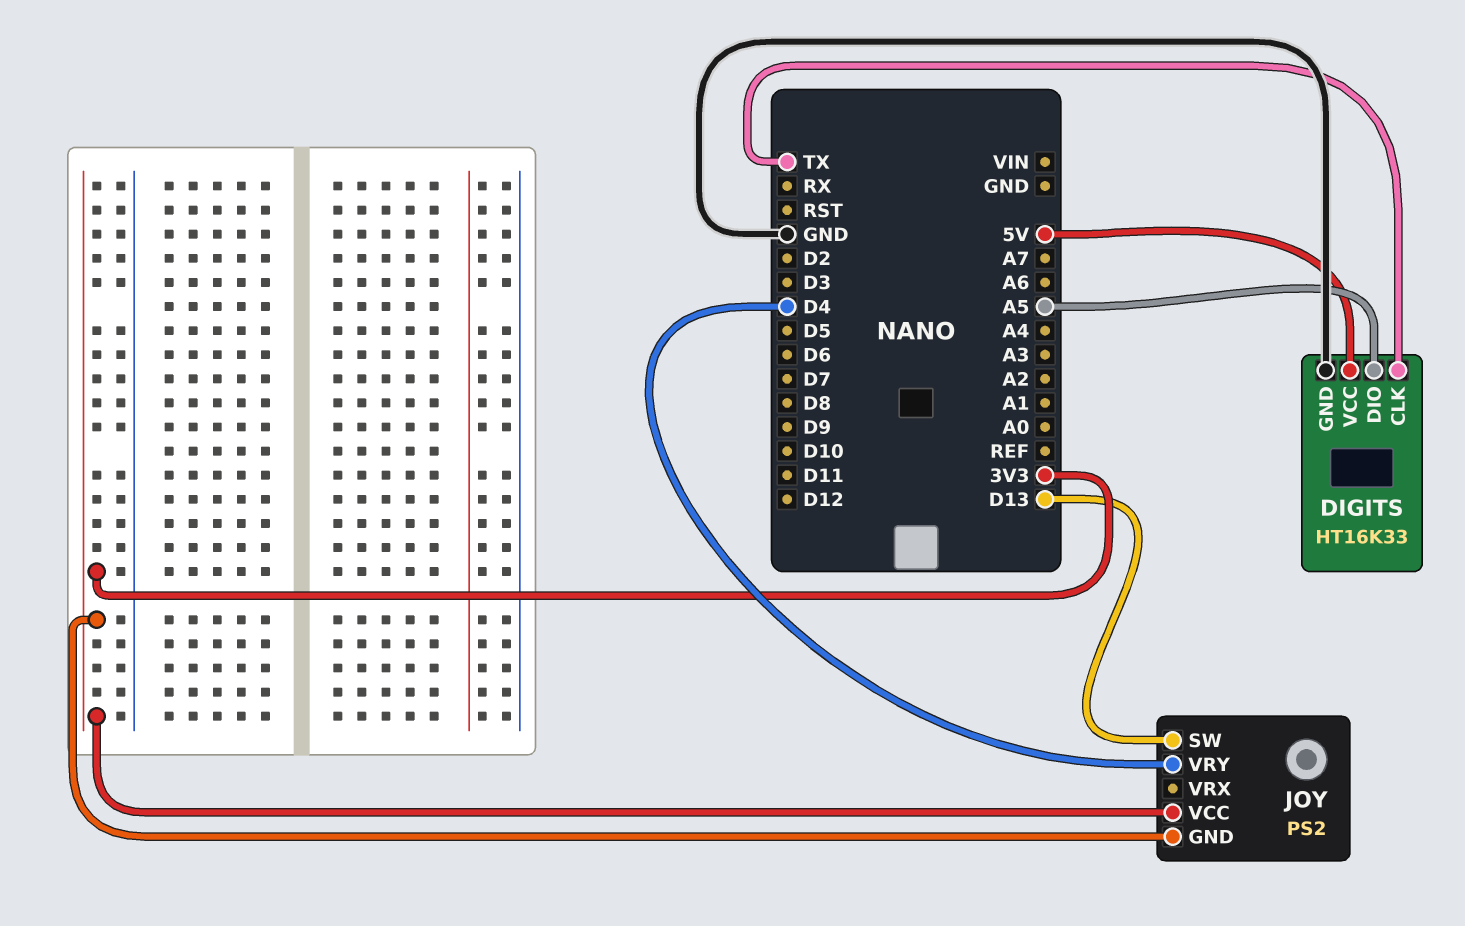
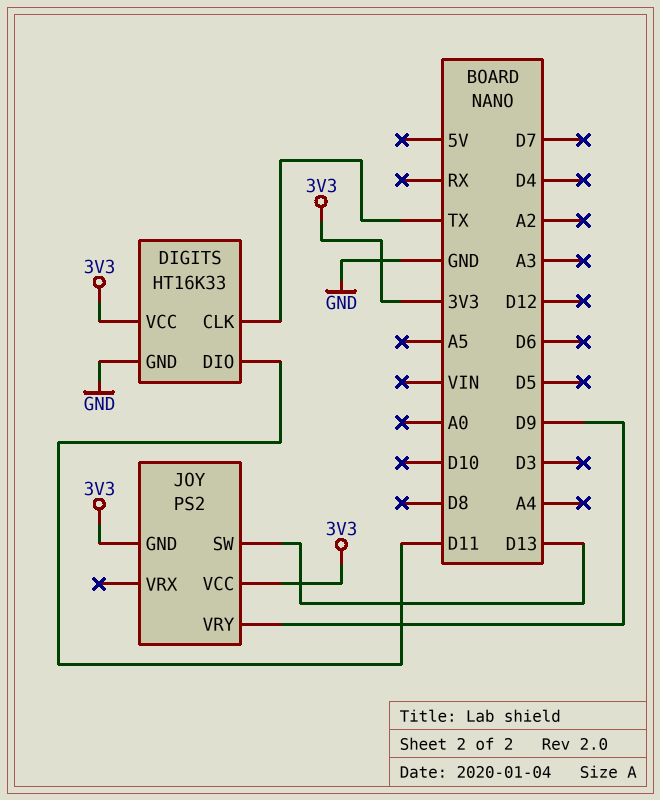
DIGITS pin DIO: A5 -> D11
DIGITS pin VCC: 5V -> 3V3
JOY pin VRY: D4 -> D9

